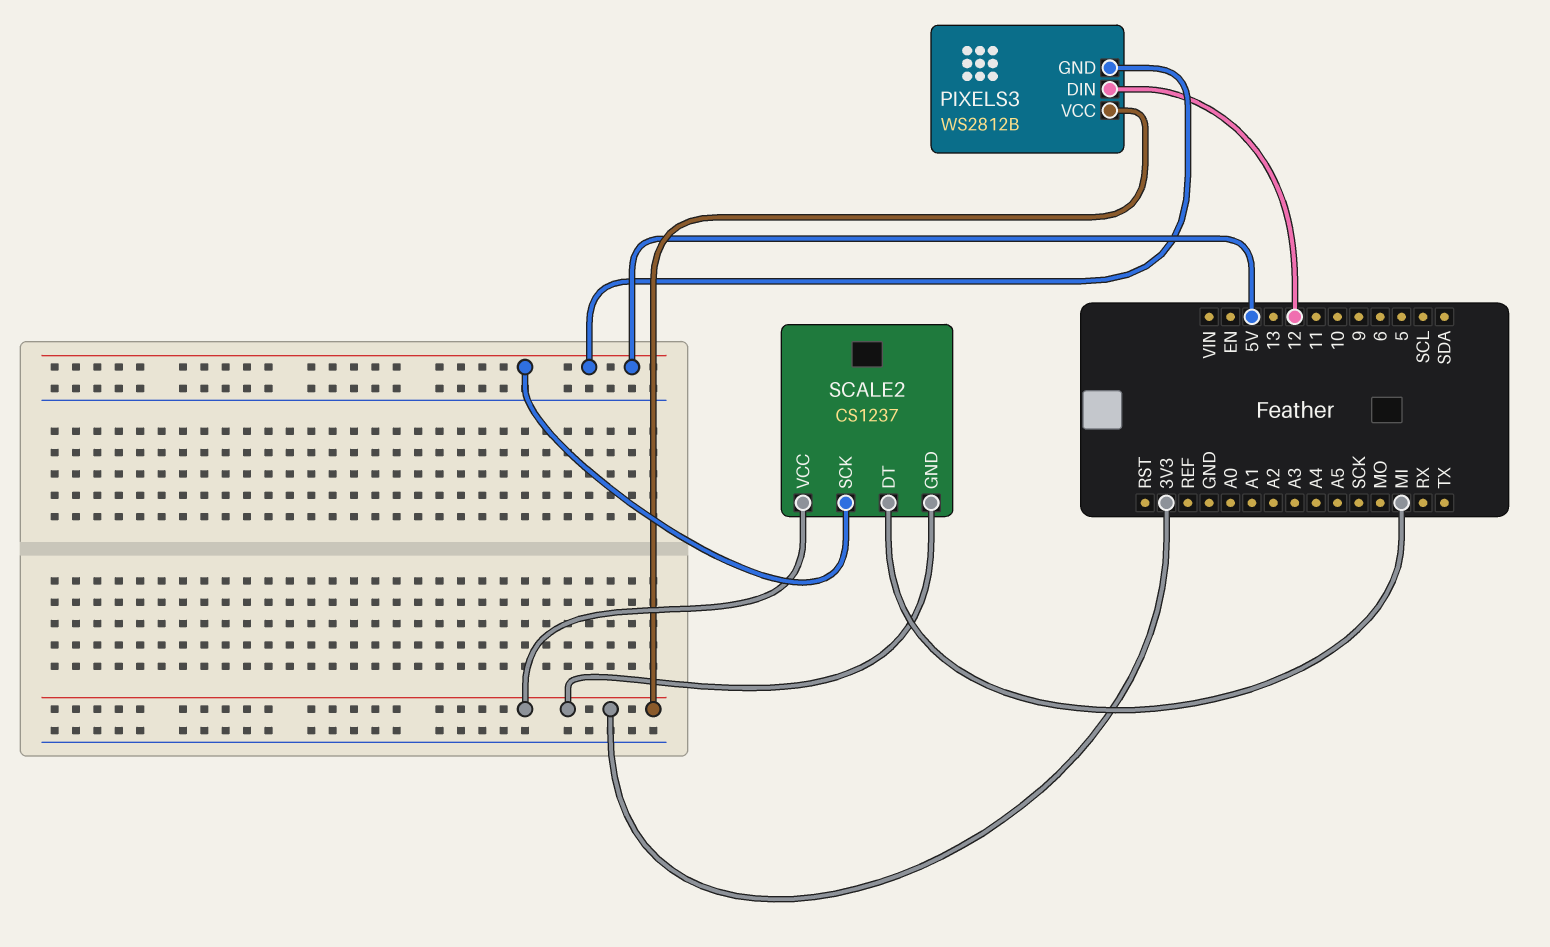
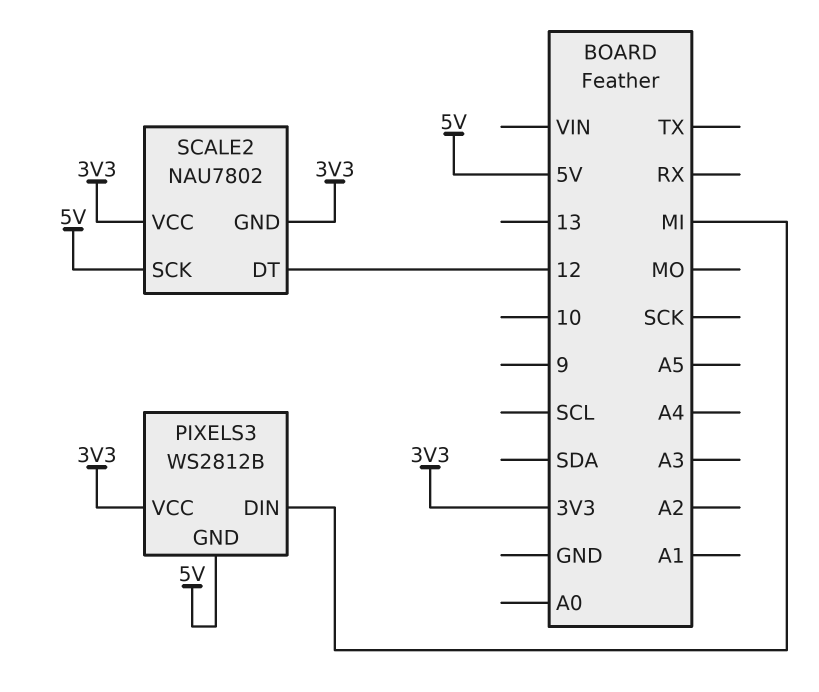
PIXELS3 pin DIN: 12 -> MI
SCALE2: CS1237 -> NAU7802
SCALE2 pin DT: MI -> 12

